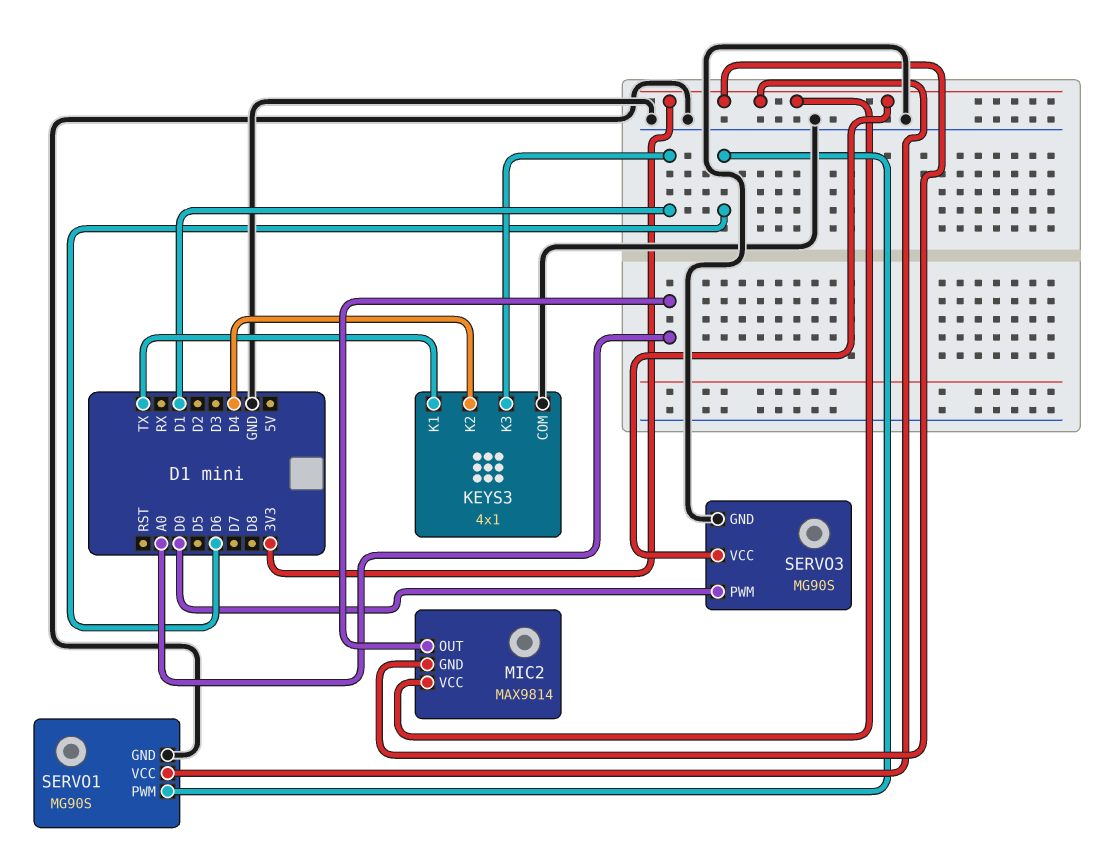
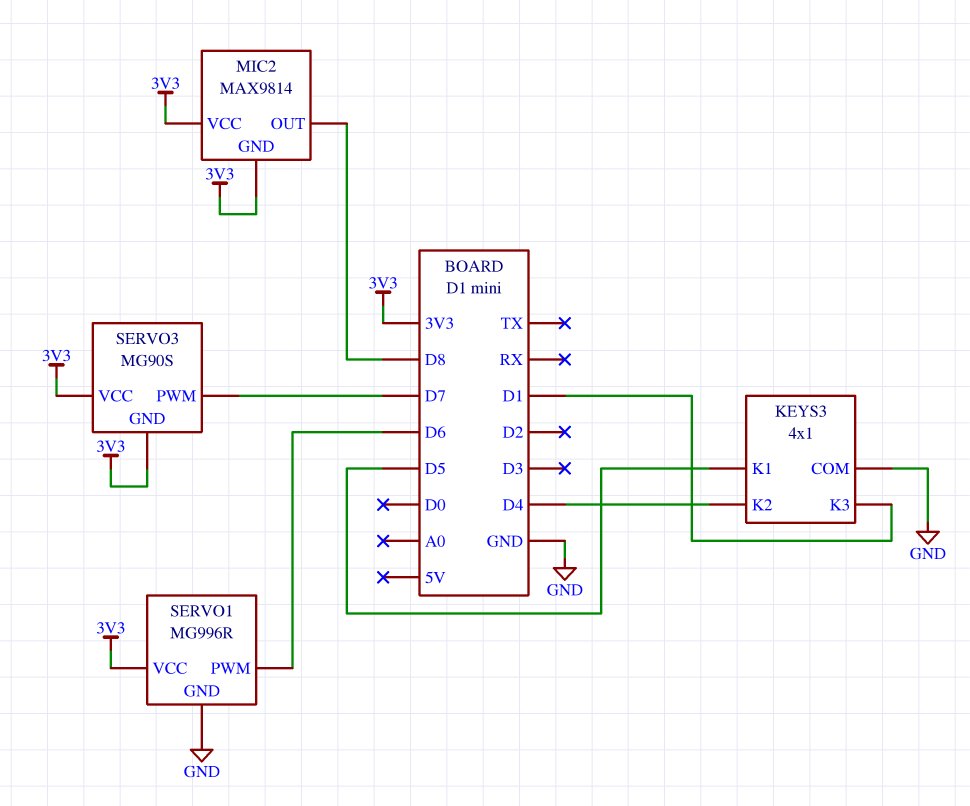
KEYS3 pin K1: TX -> D5
MIC2 pin OUT: A0 -> D8
SERVO1: MG90S -> MG996R
SERVO3 pin GND: GND -> 3V3
SERVO3 pin PWM: D0 -> D7

